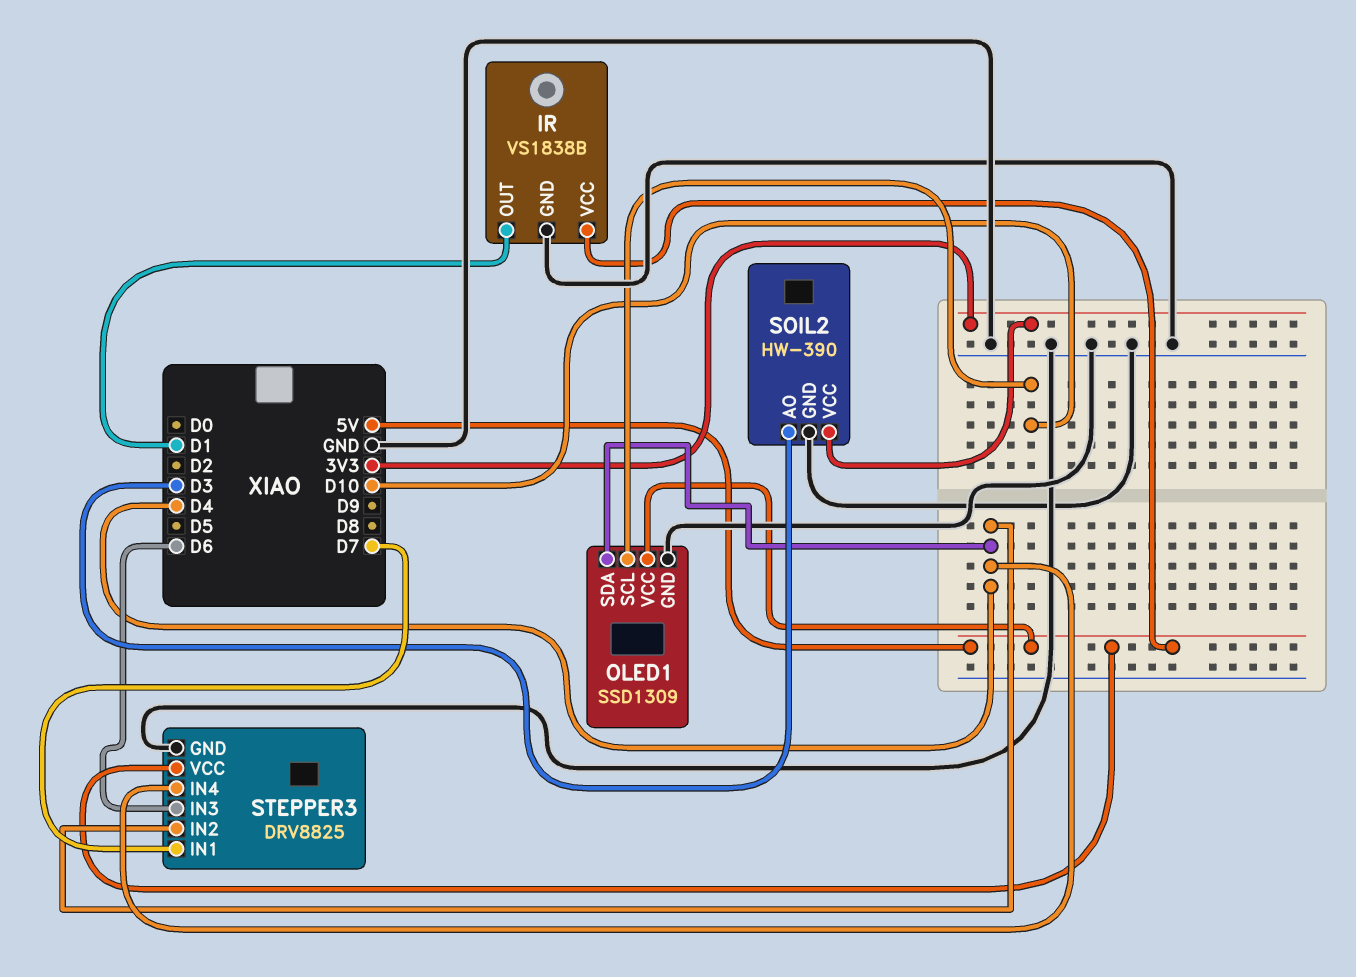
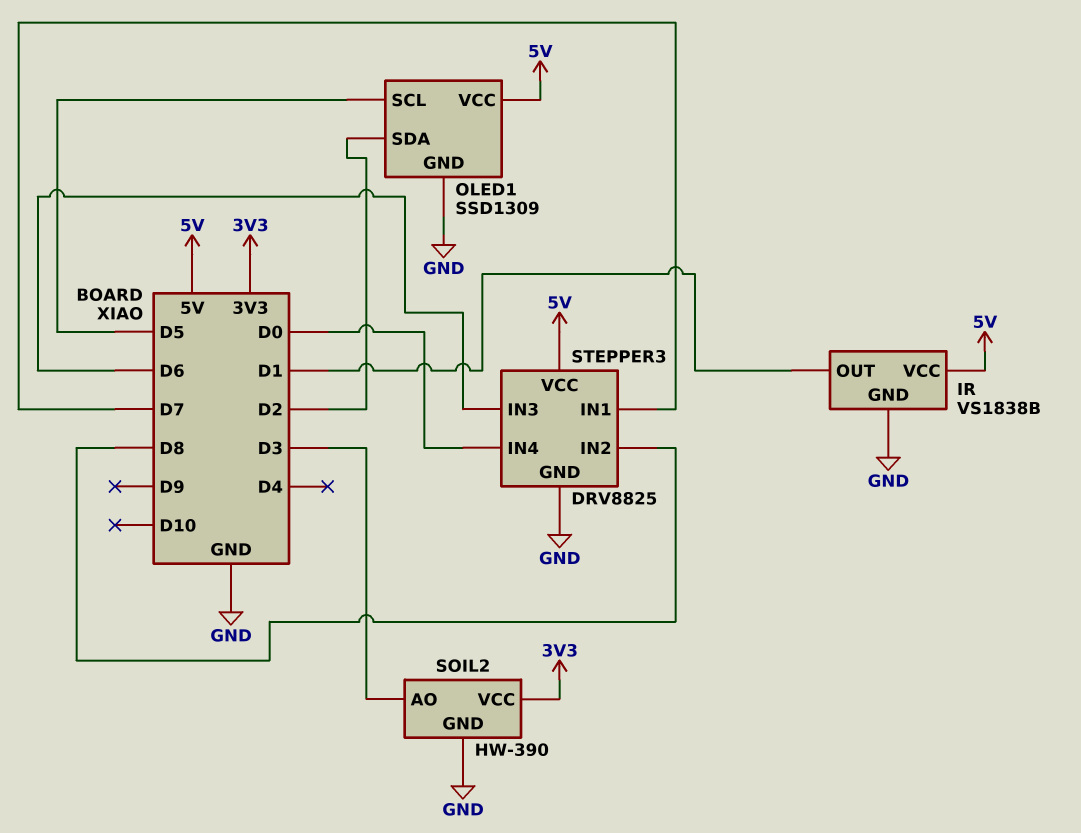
OLED1 pin SCL: D10 -> D5
OLED1 pin SDA: D4 -> D2
STEPPER3 pin IN2: D4 -> D8
STEPPER3 pin IN4: D4 -> D0

